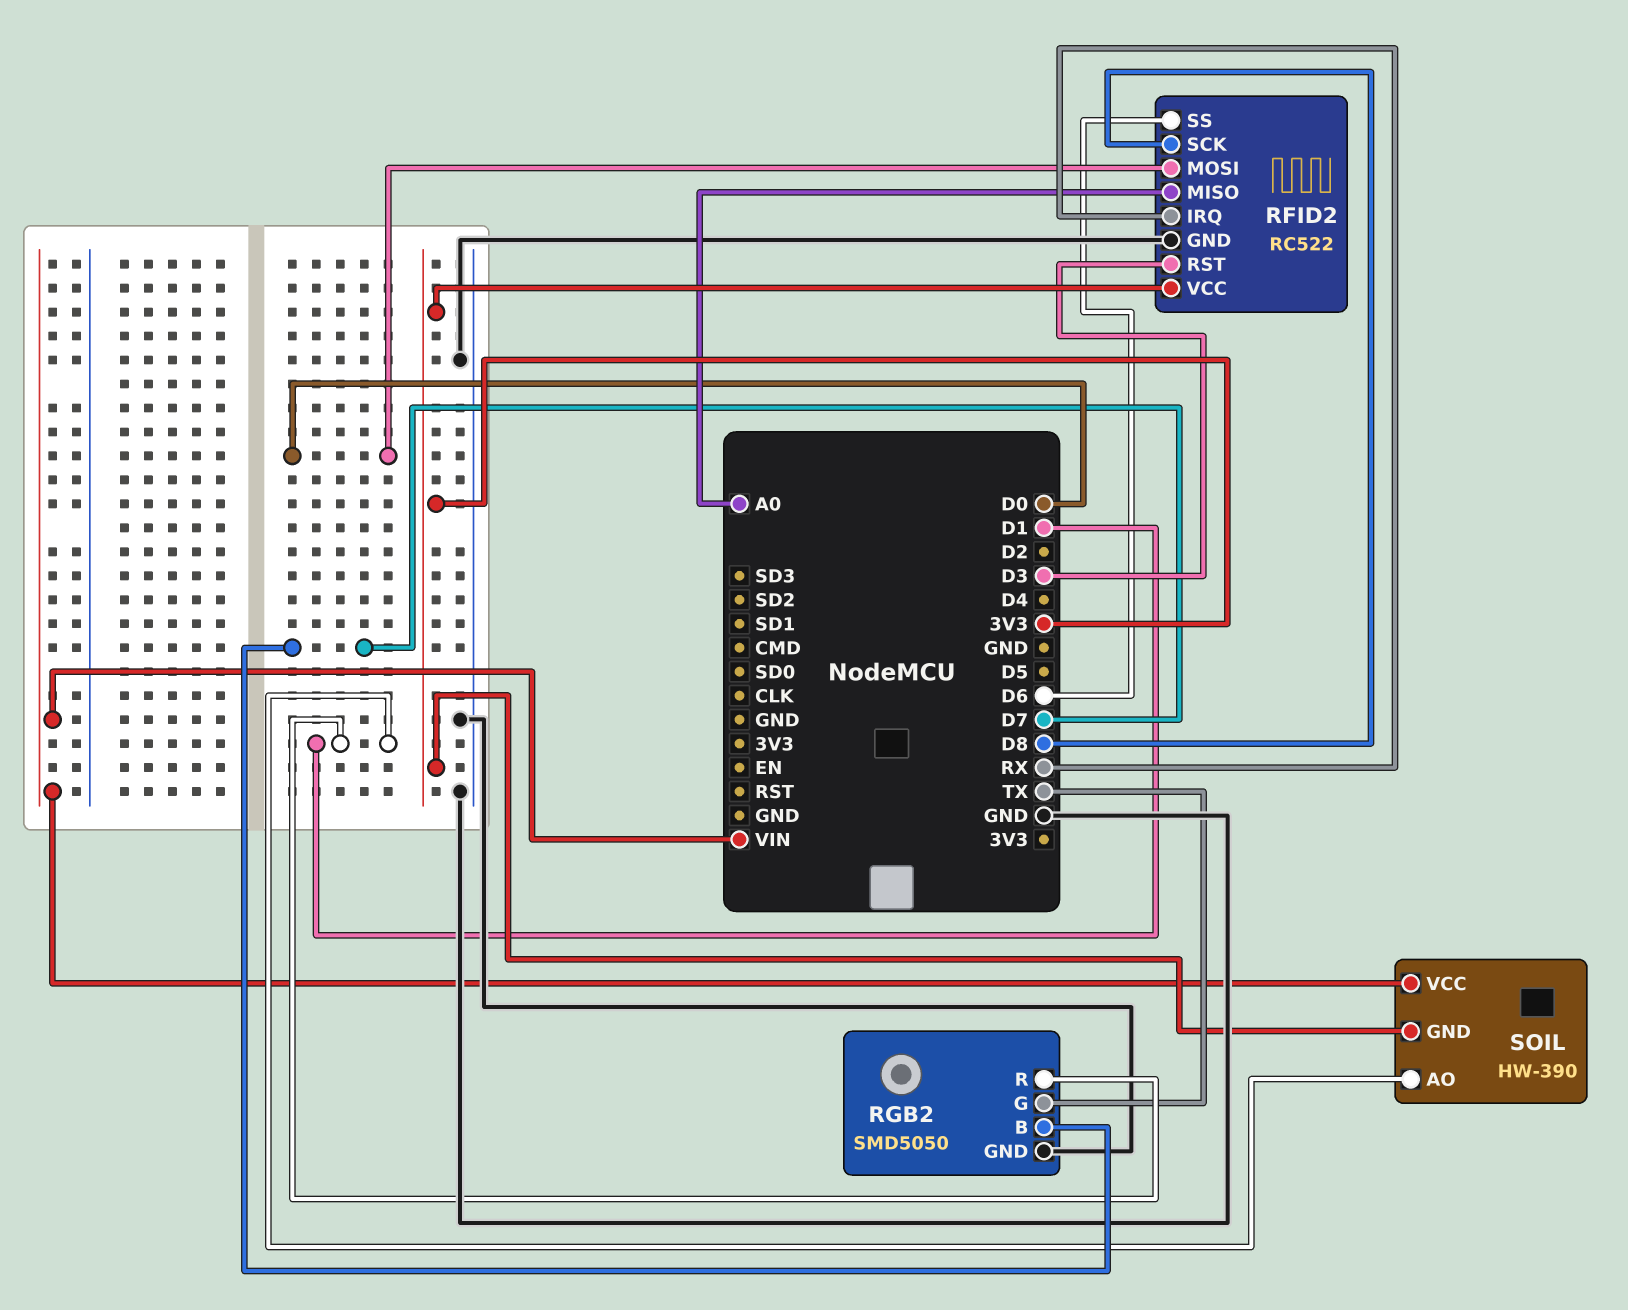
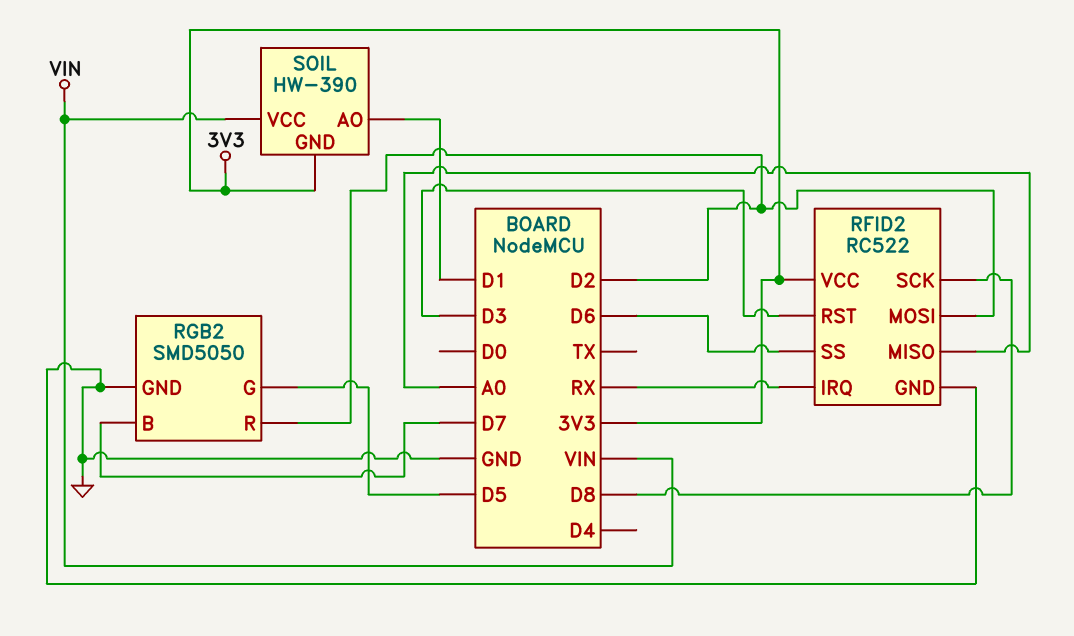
RFID2 pin MOSI: D0 -> D2
RGB2 pin G: TX -> D5
RGB2 pin R: D1 -> D2

